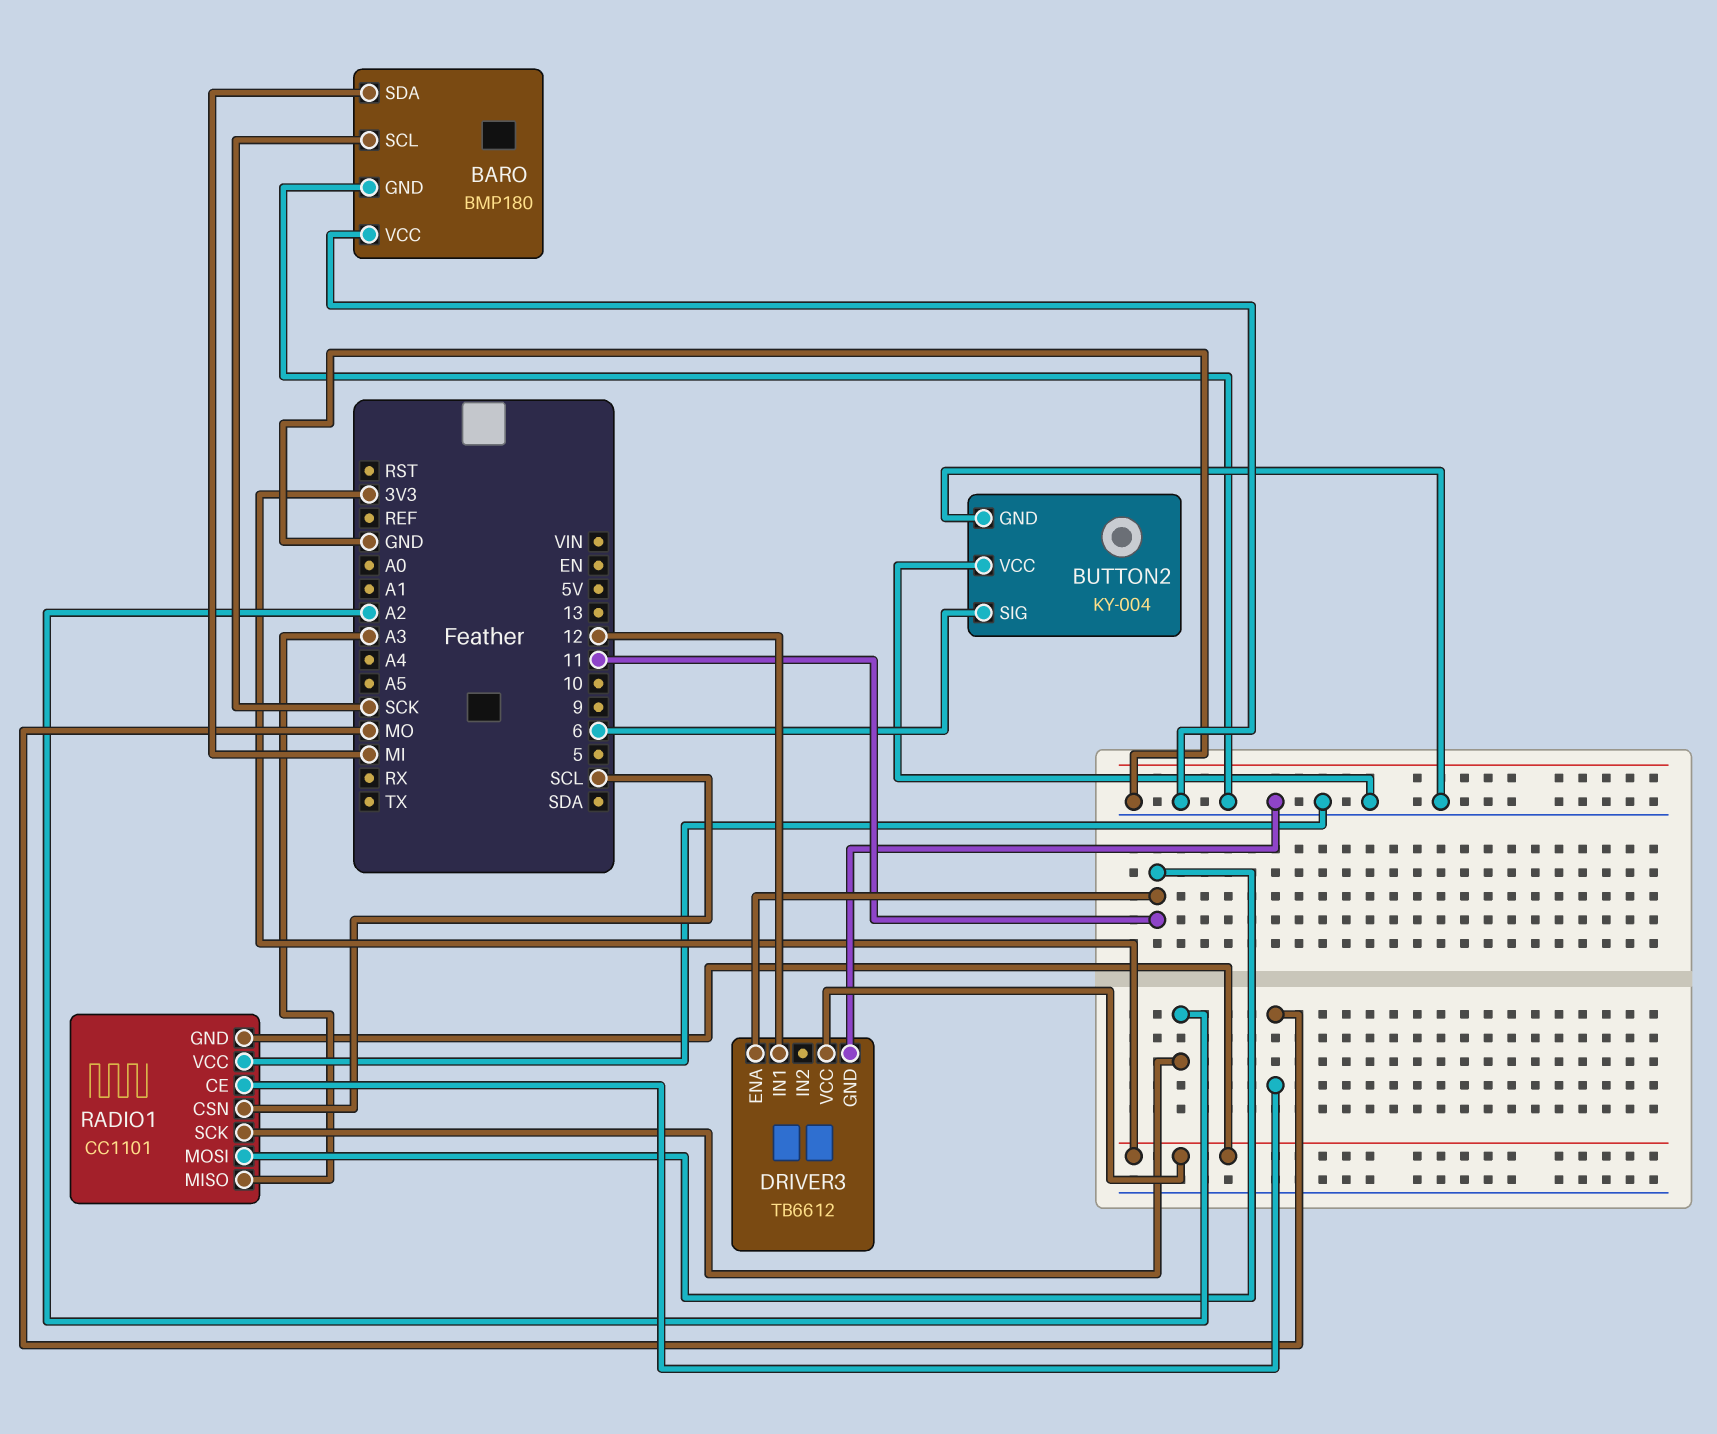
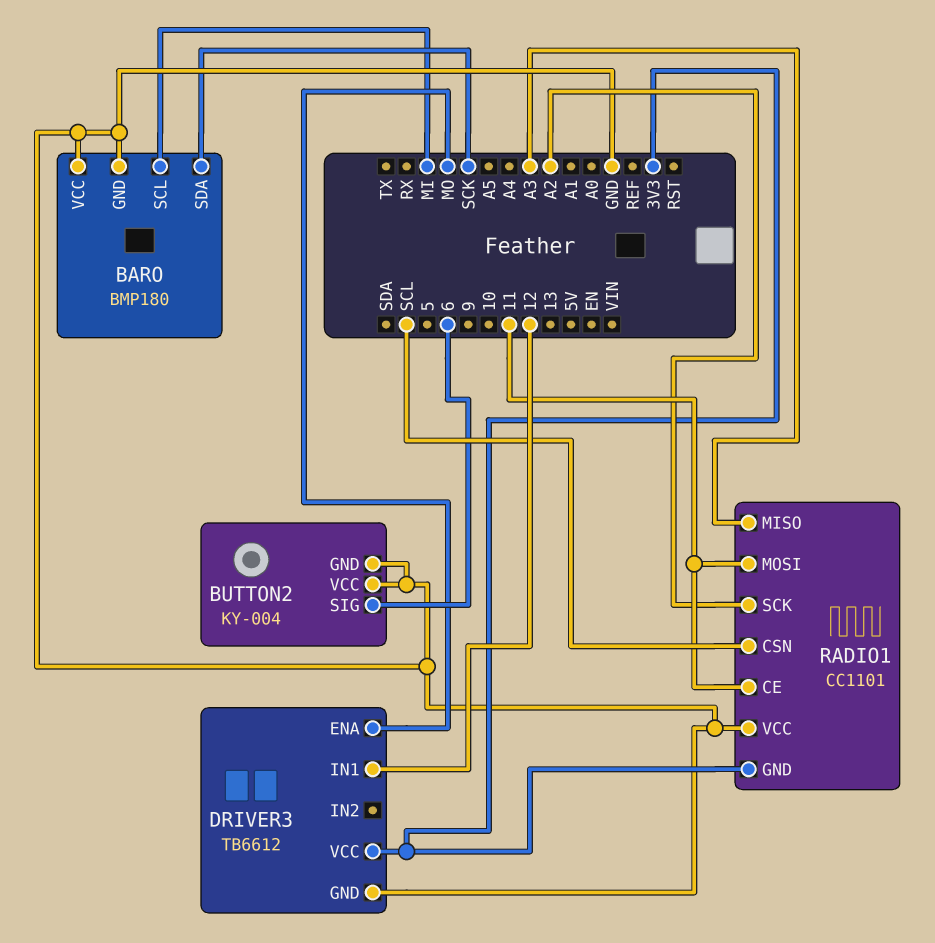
BARO pin SCL: SCK -> MI
BARO pin SDA: MI -> SCK
DRIVER3 pin ENA: 11 -> MO
RADIO1 pin CE: MO -> 11

